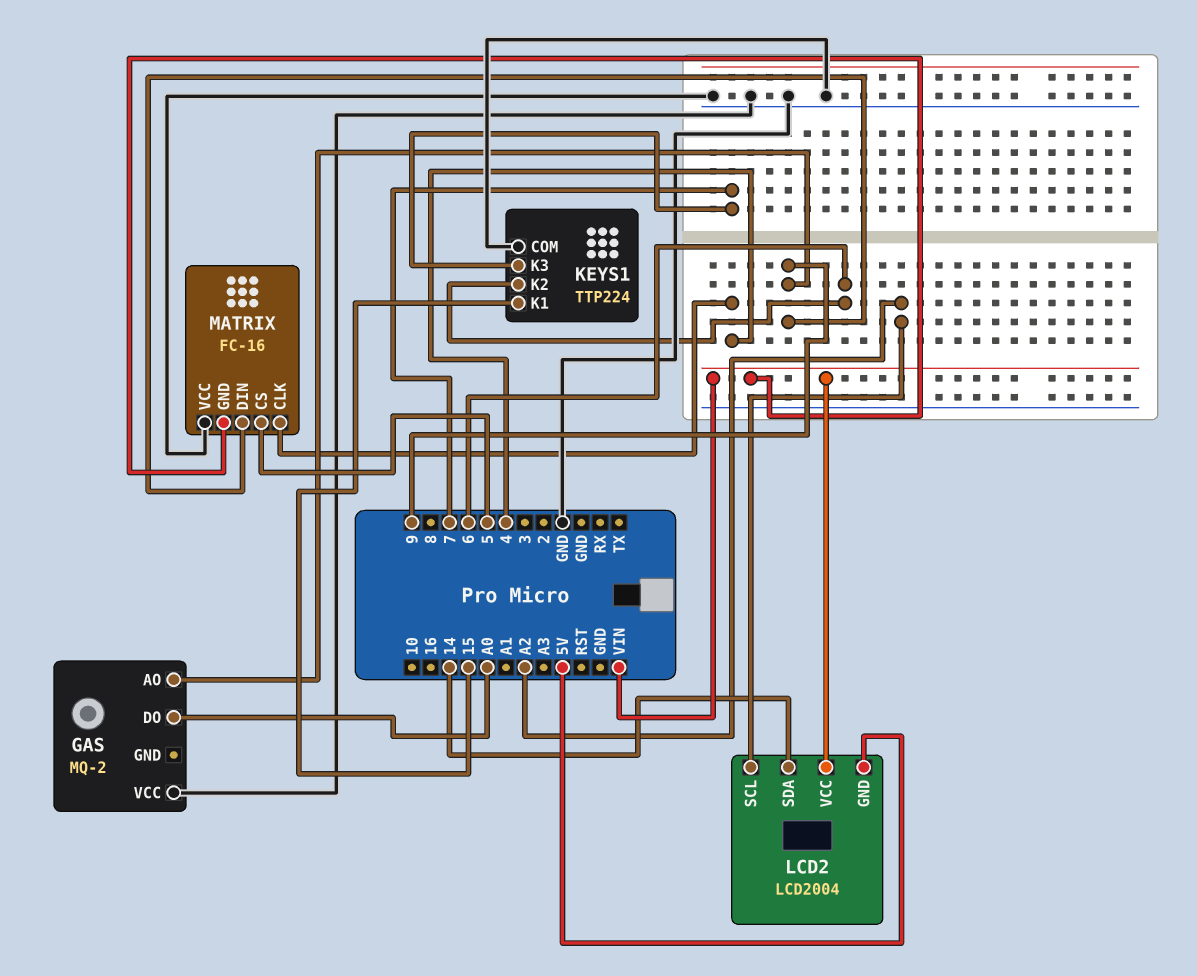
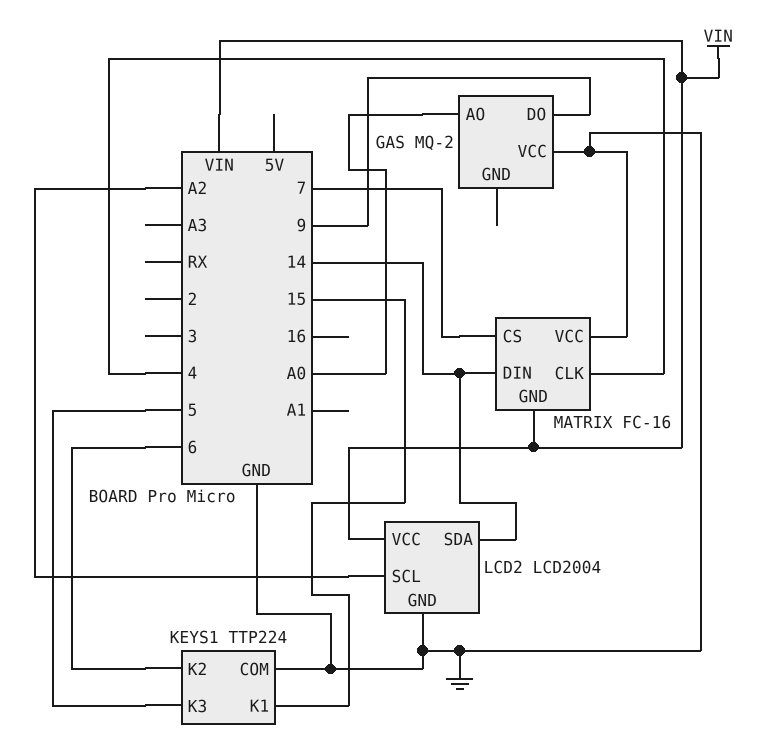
GAS pin AO: 9 -> A0
GAS pin DO: A0 -> 9
KEYS1 pin K3: 7 -> 5
LCD2 pin GND: 5V -> GND
MATRIX pin CS: 5 -> 7
MATRIX pin DIN: 9 -> 14

